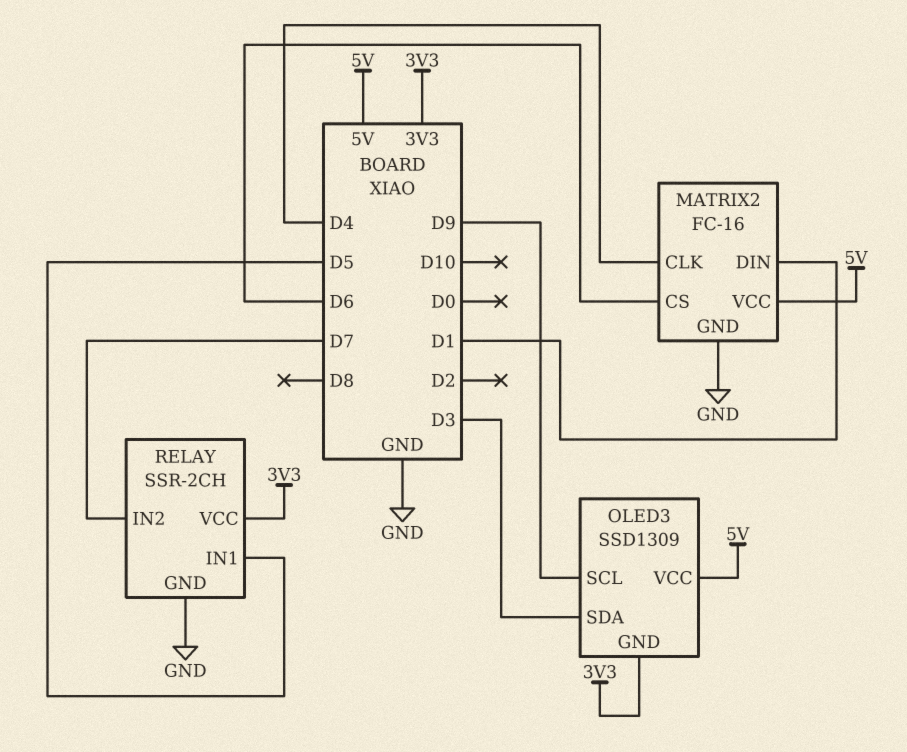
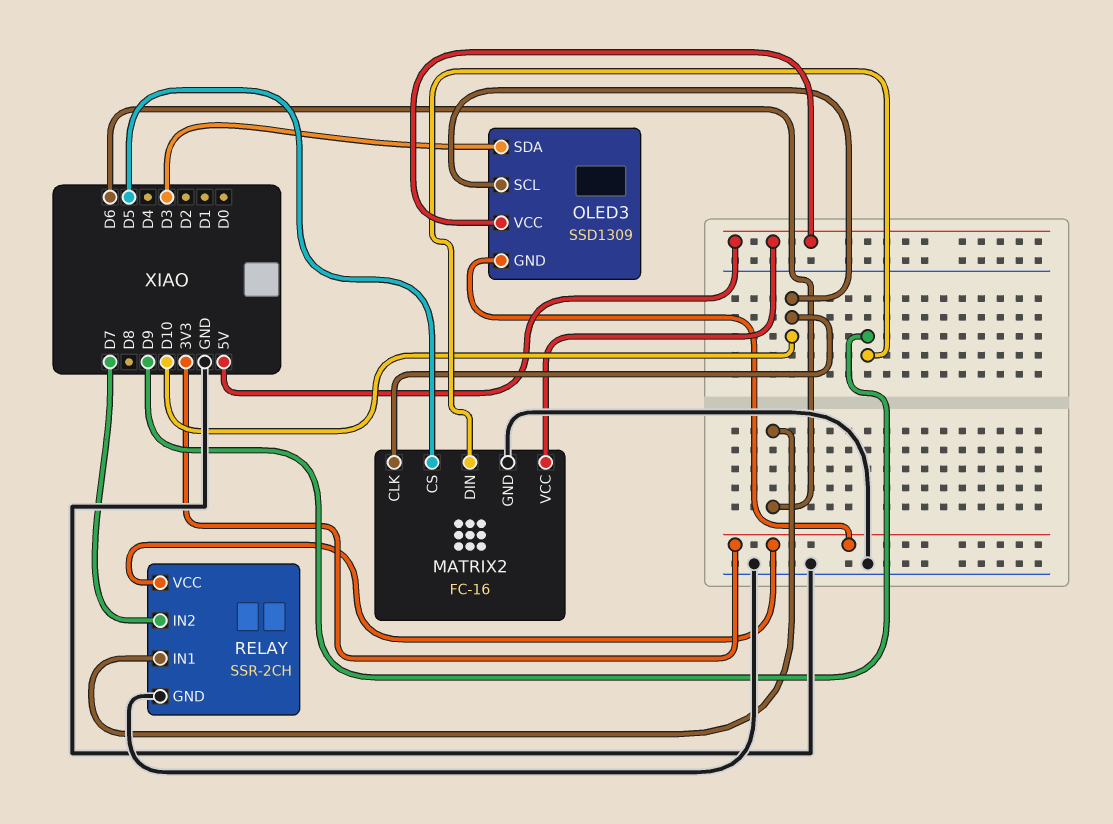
MATRIX2 pin CLK: D4 -> D10
MATRIX2 pin CS: D6 -> D5
MATRIX2 pin DIN: D1 -> D9
OLED3 pin SCL: D9 -> D10
RELAY pin IN1: D5 -> D6

